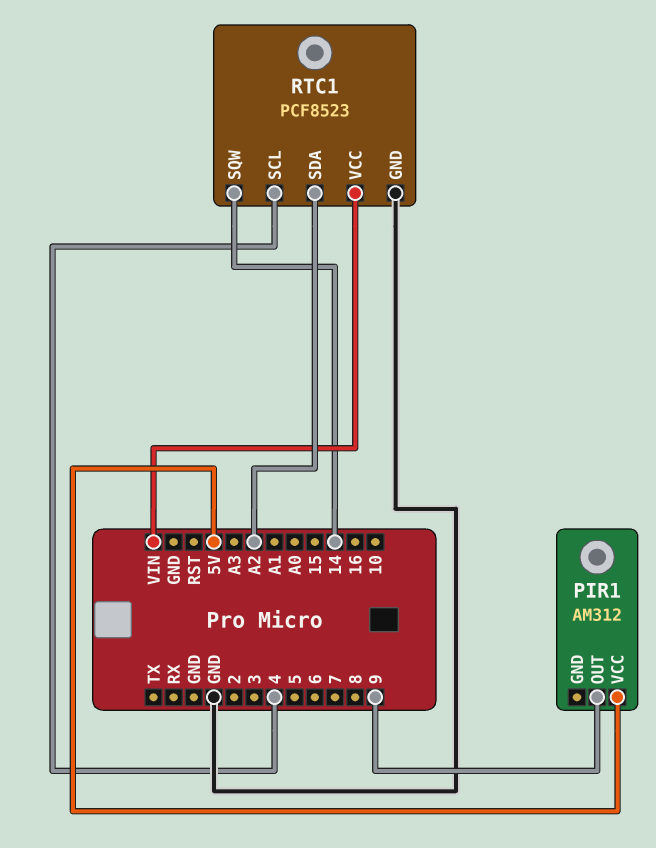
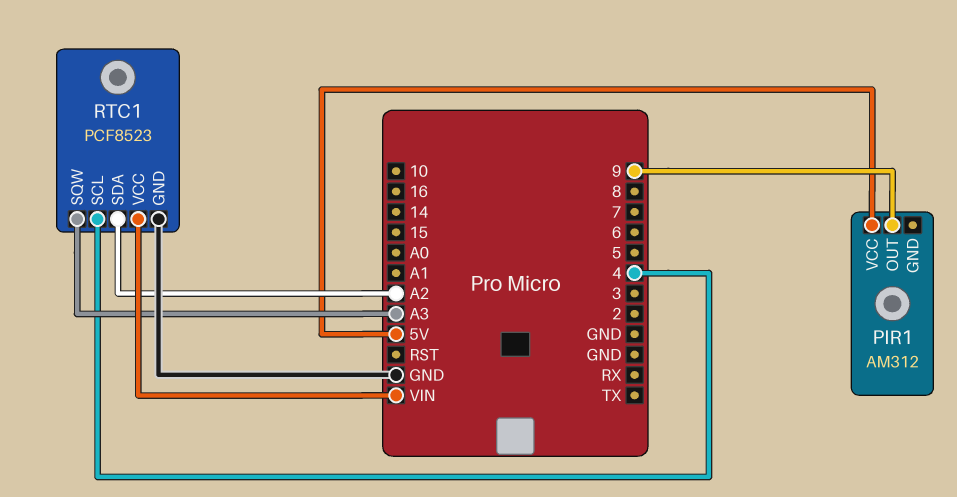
RTC1 pin SQW: 14 -> A3

